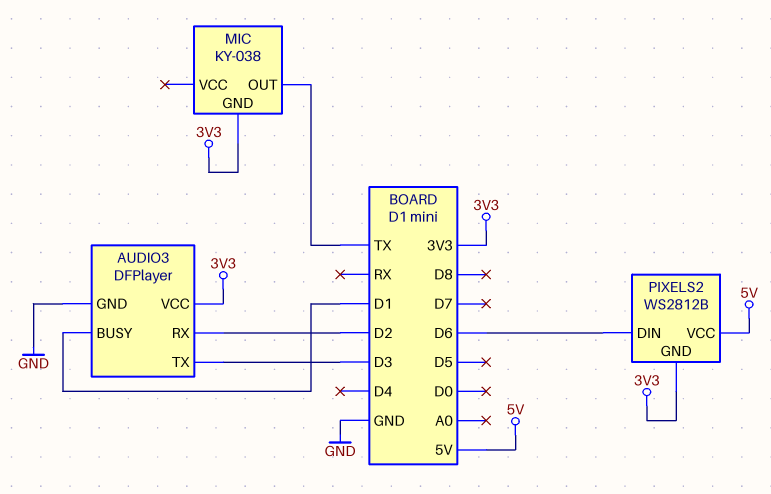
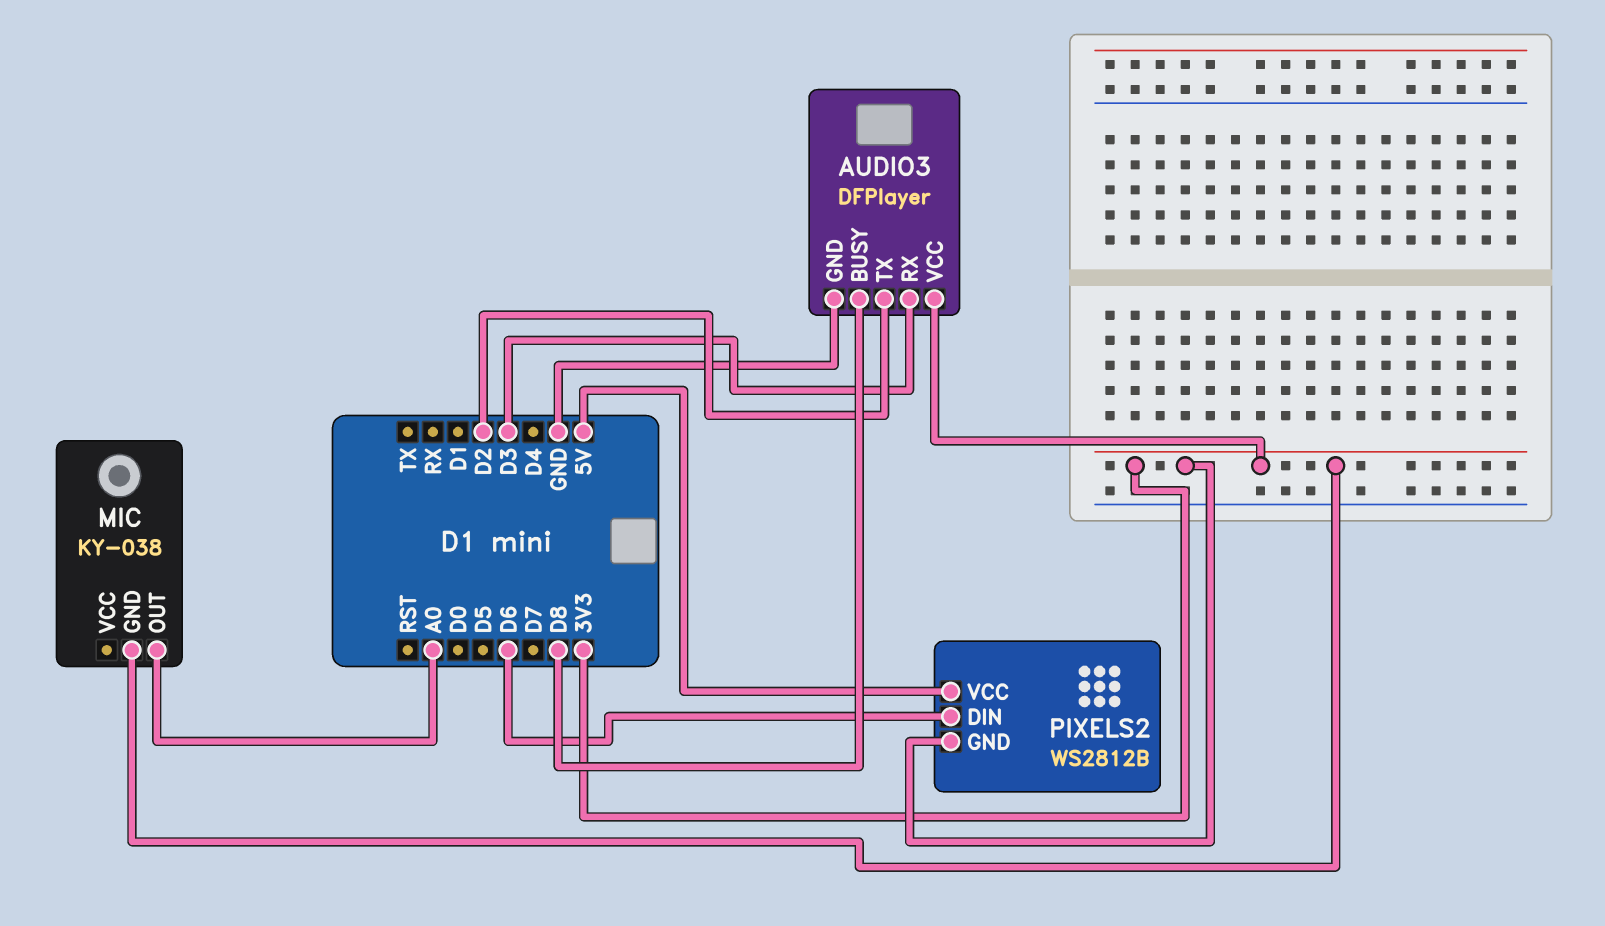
AUDIO3 pin BUSY: D1 -> D8
AUDIO3 pin RX: D2 -> D3
AUDIO3 pin TX: D3 -> D2
MIC pin OUT: TX -> A0

